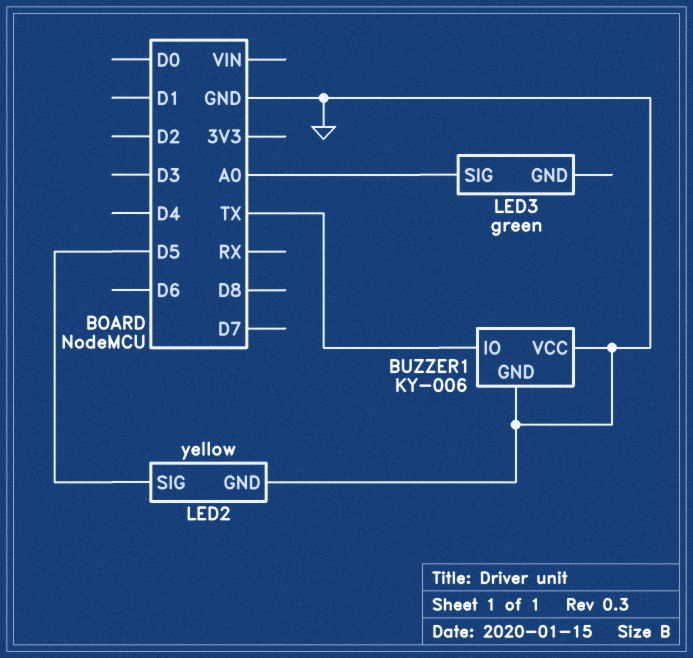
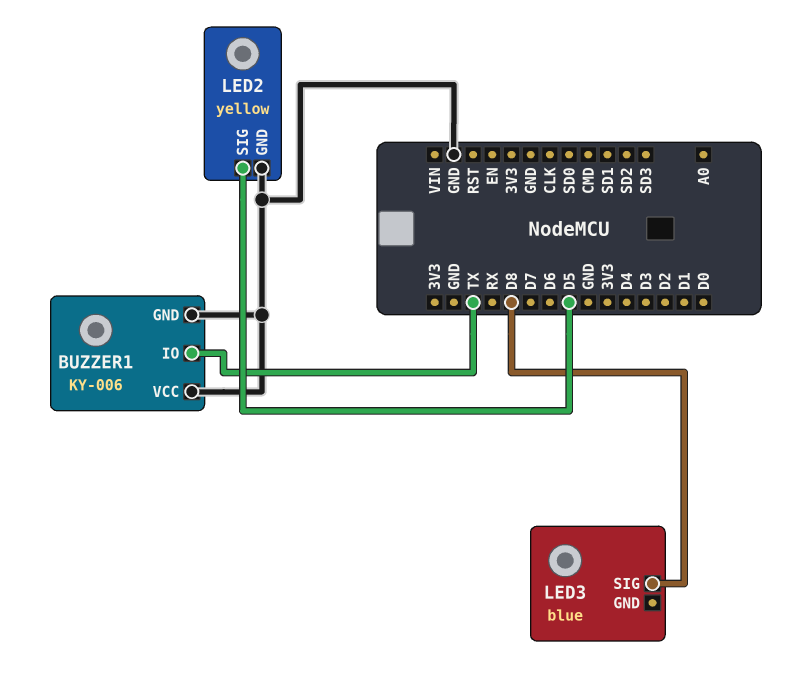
LED3: green -> blue
LED3 pin SIG: A0 -> D8

